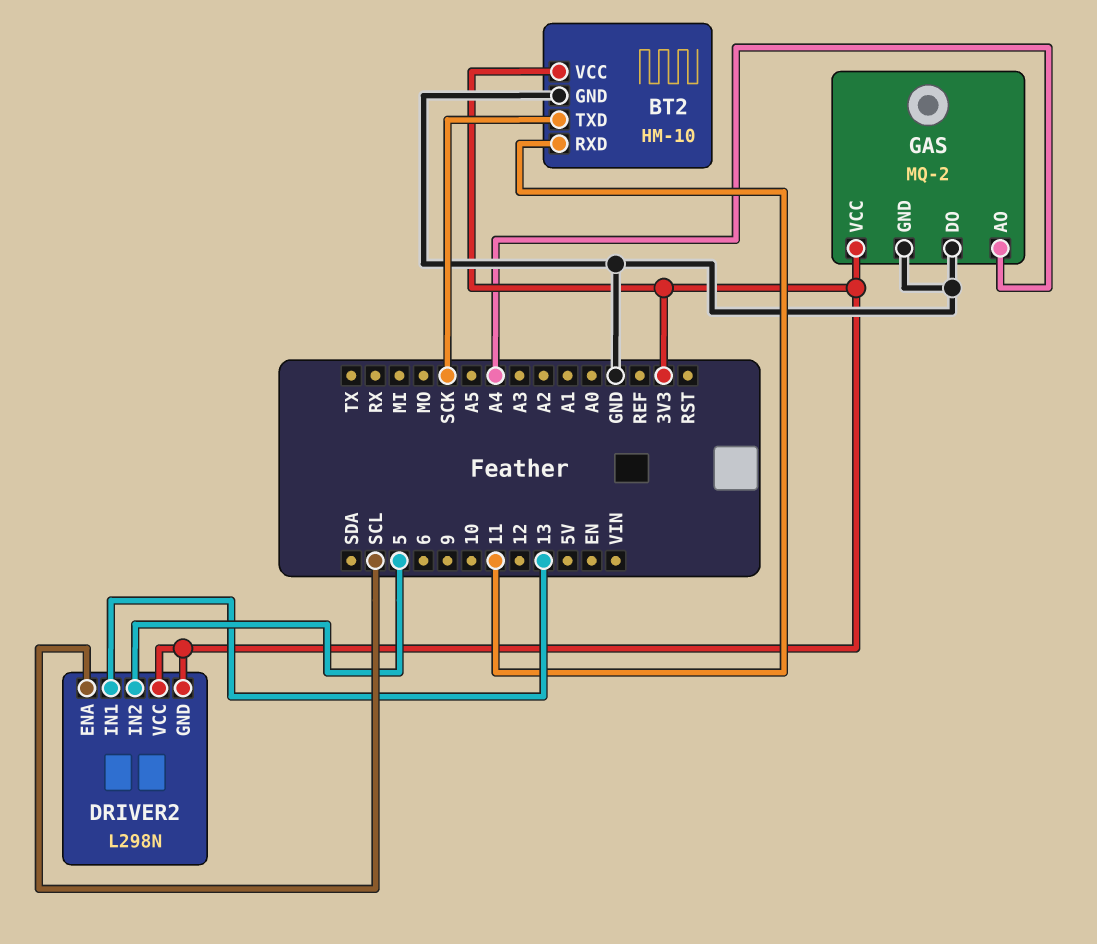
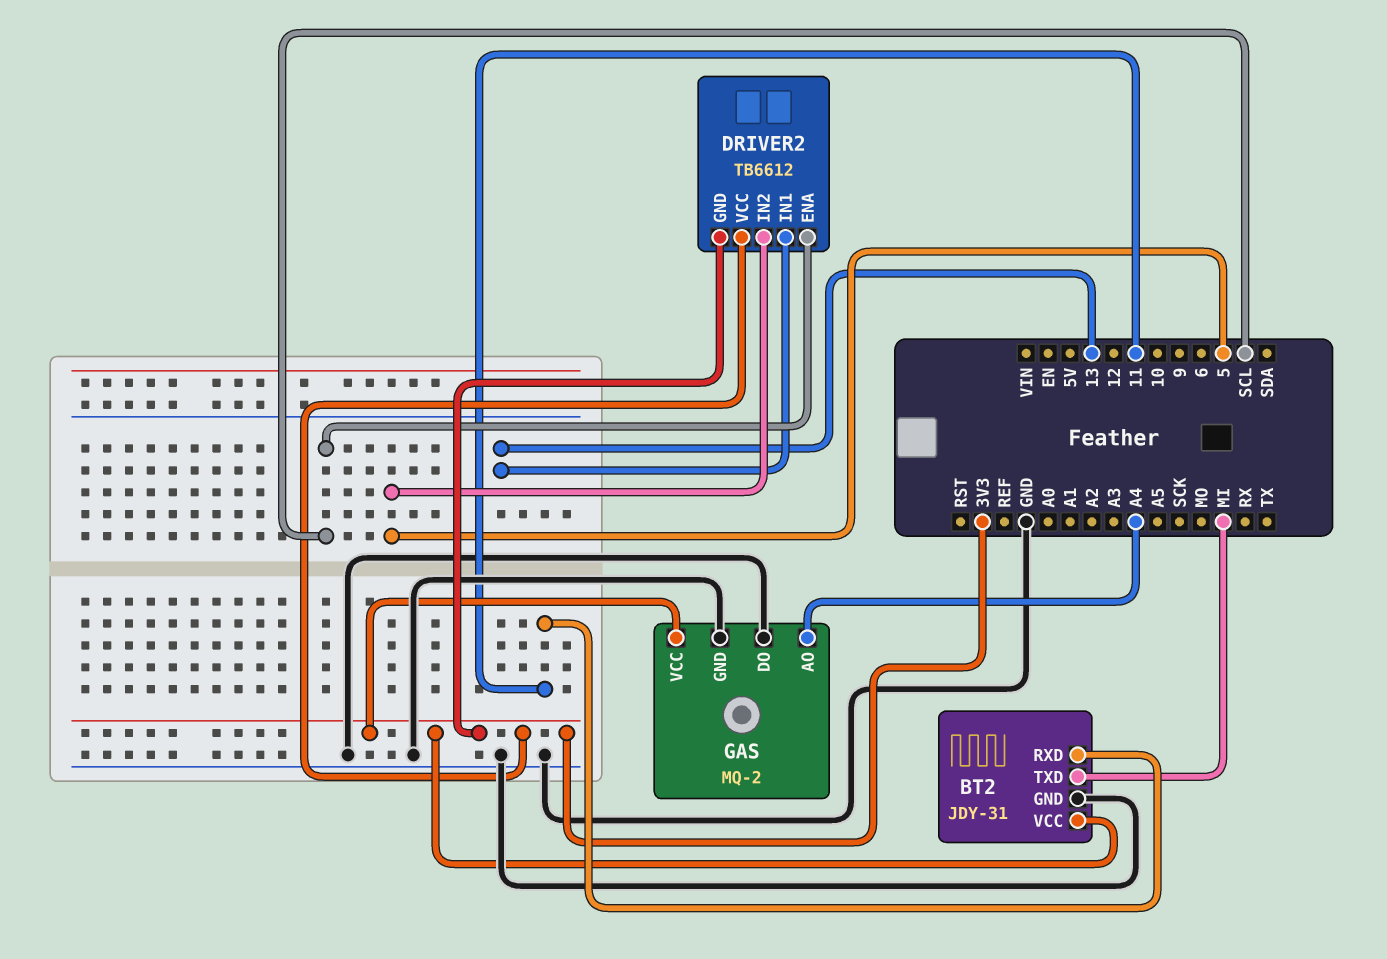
BT2: HM-10 -> JDY-31
BT2 pin TXD: SCK -> MI
DRIVER2: L298N -> TB6612

